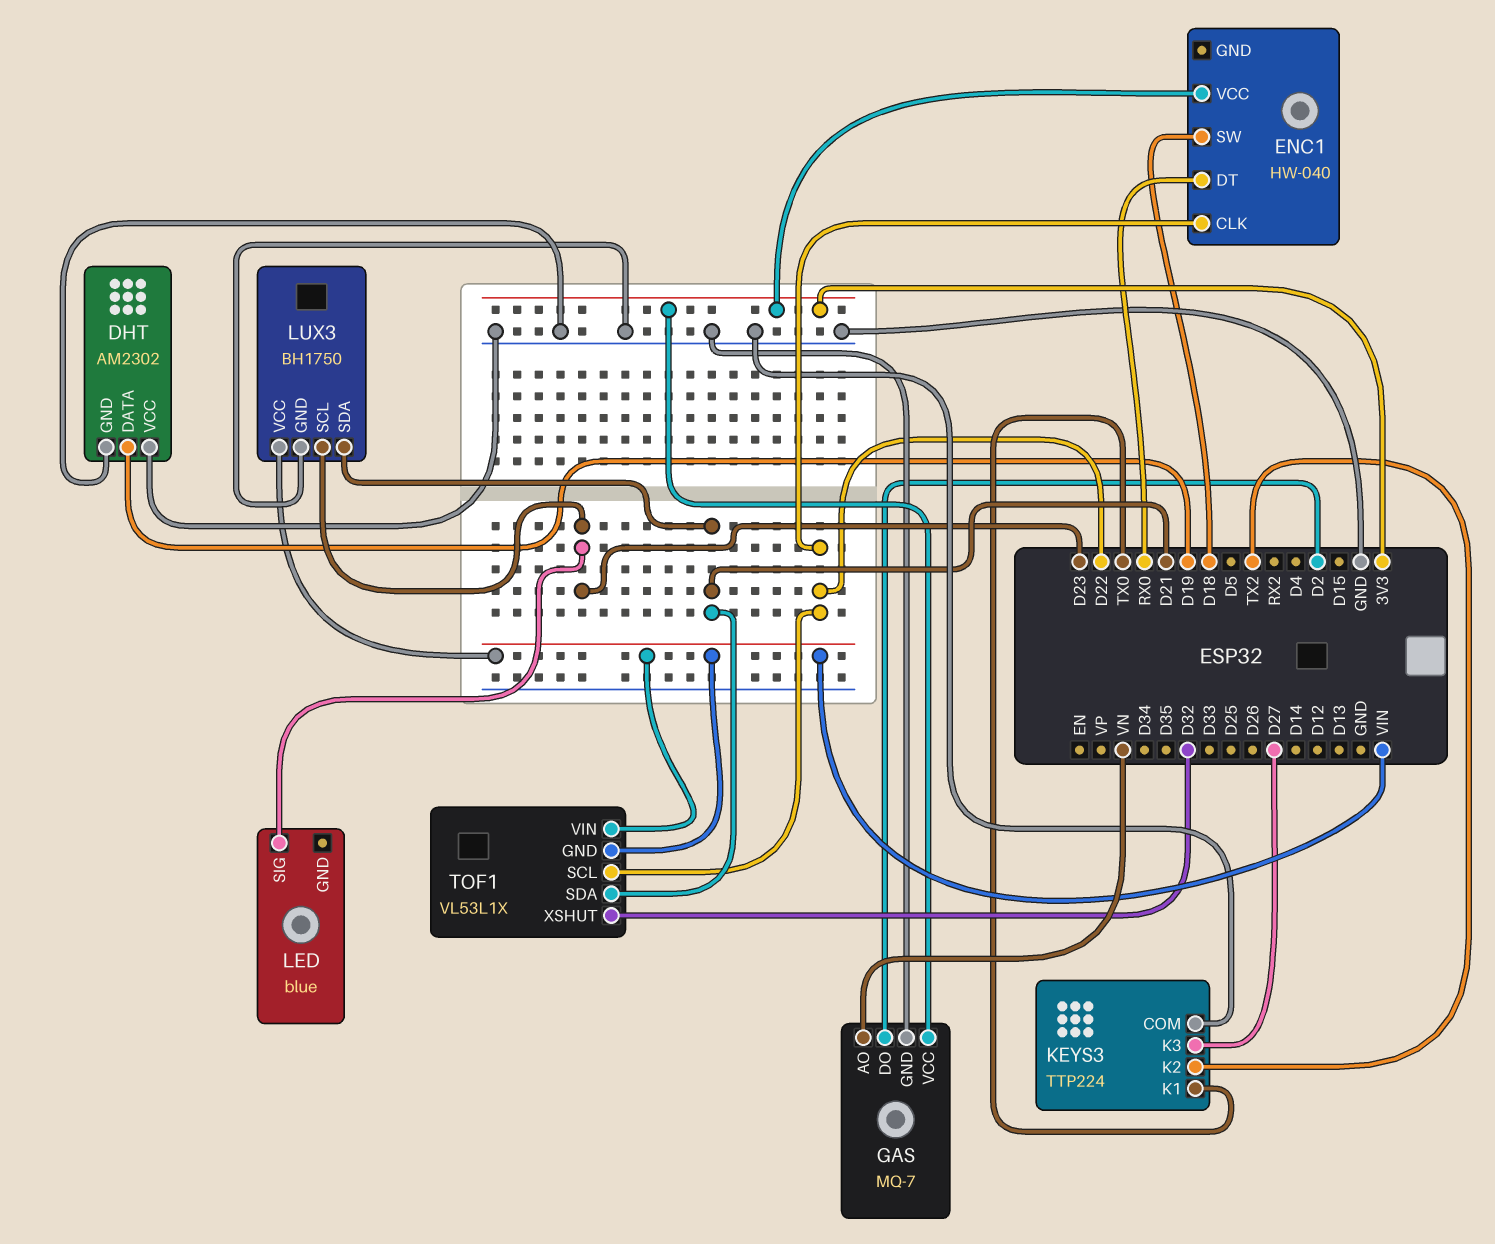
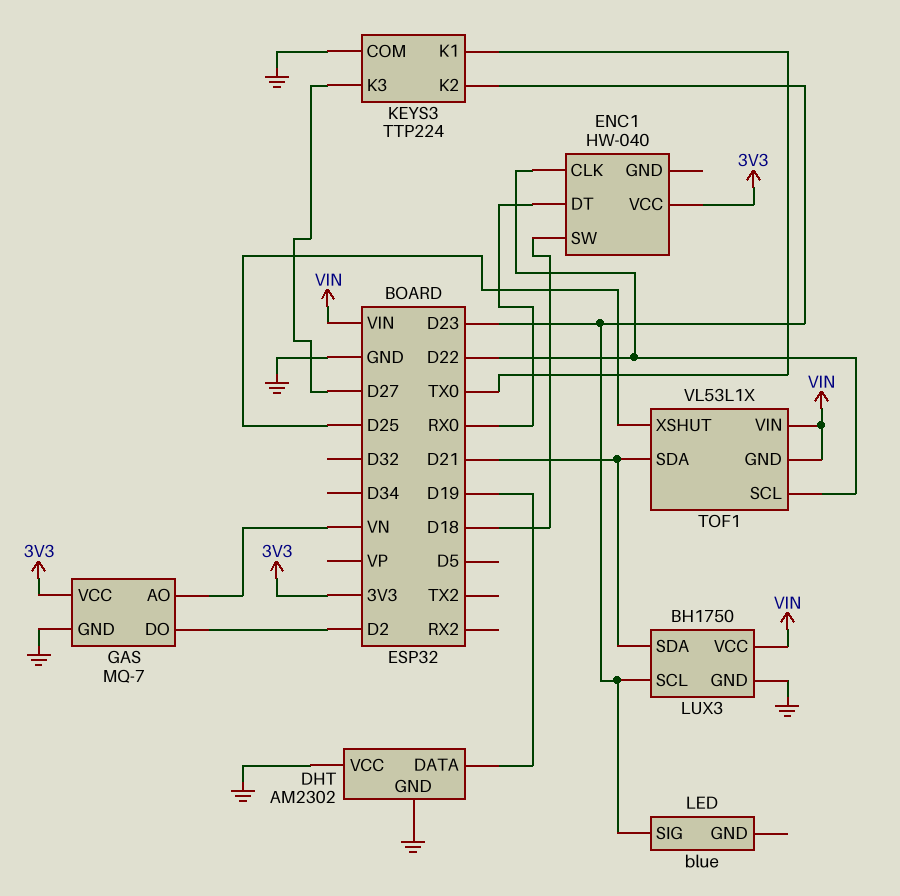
KEYS3 pin K2: TX2 -> D23
TOF1 pin XSHUT: D32 -> D25

